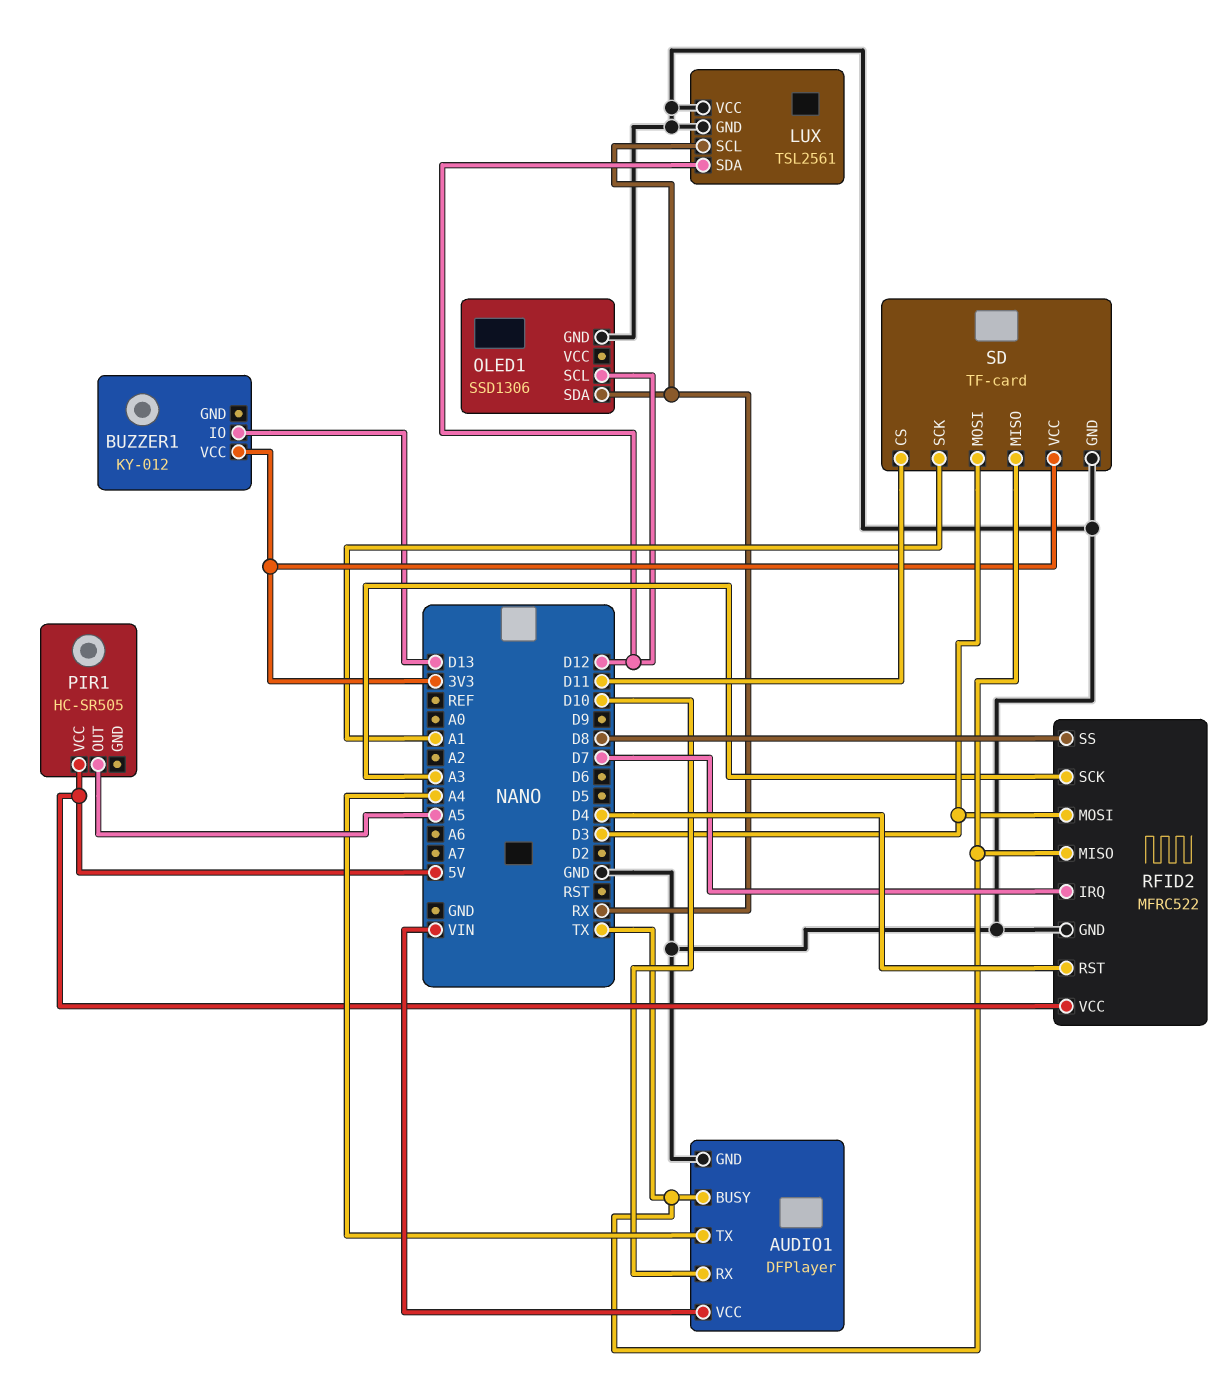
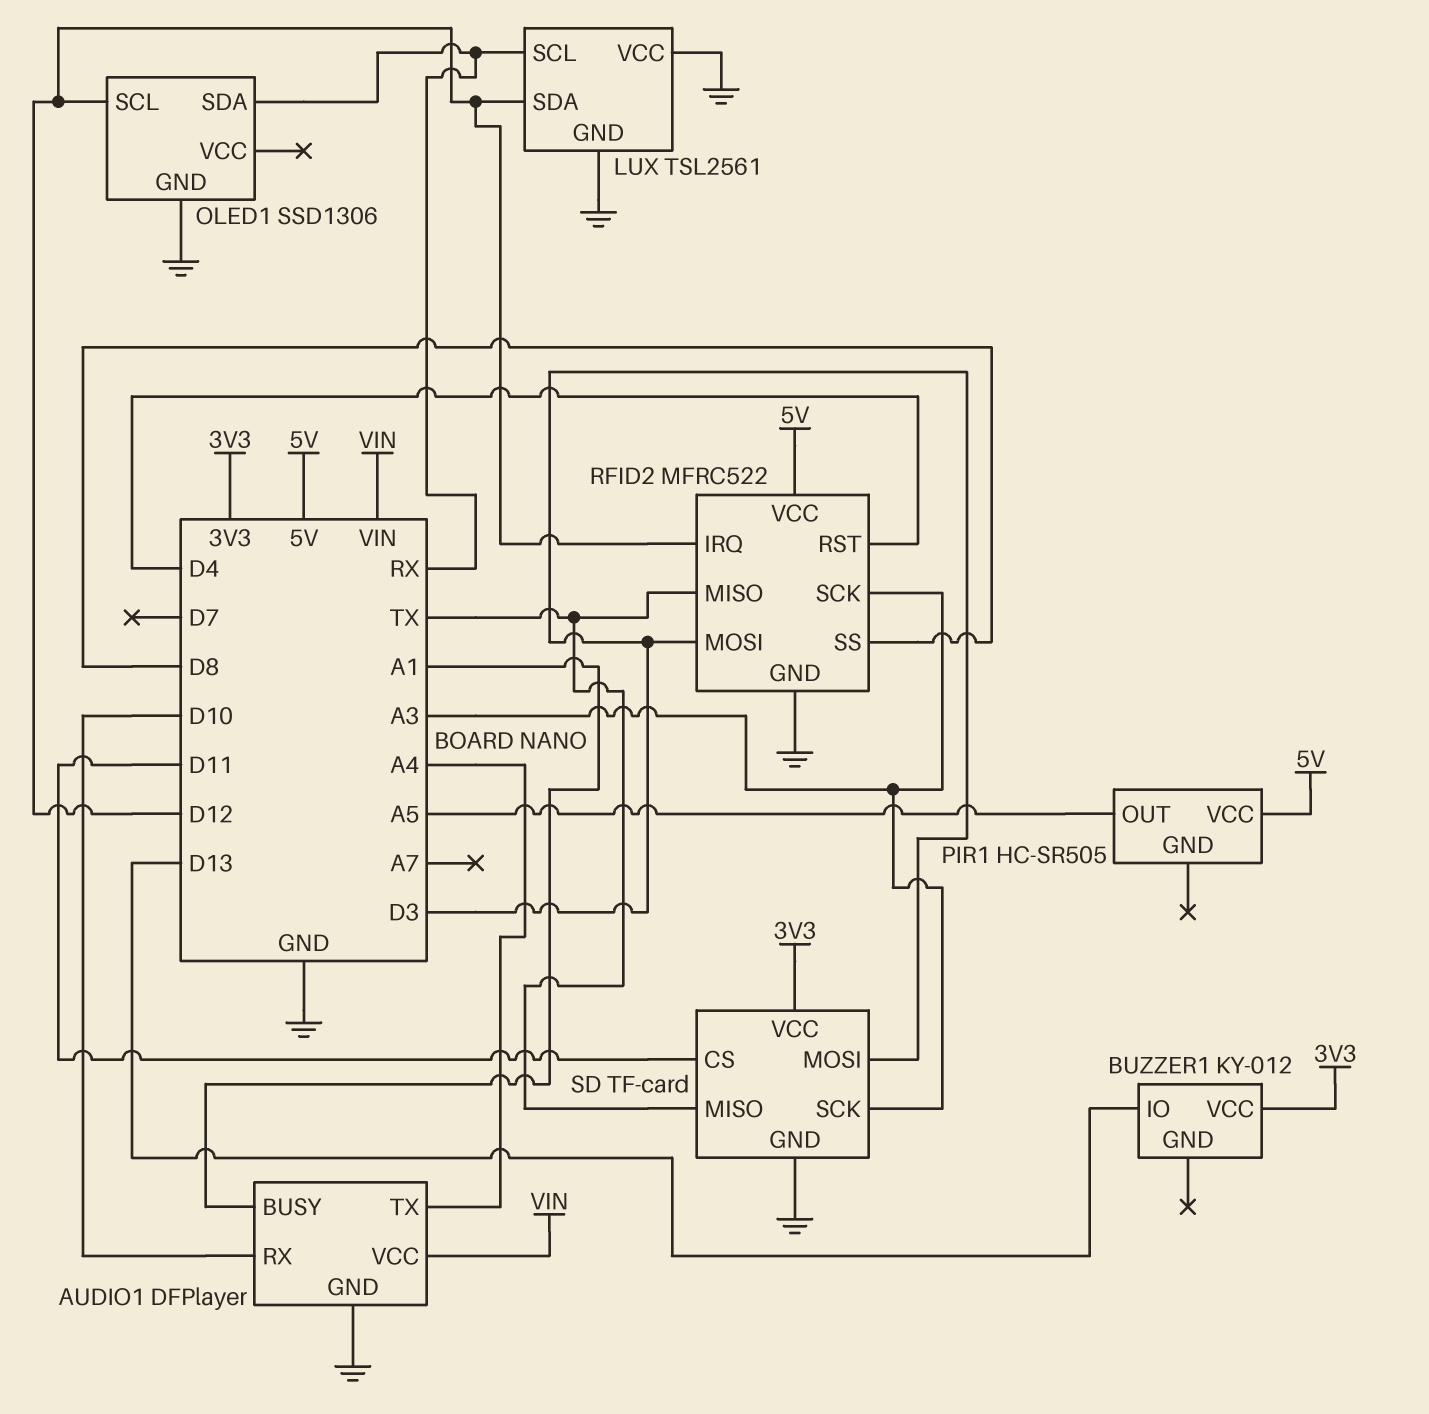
AUDIO1 pin BUSY: TX -> A1
RFID2 pin IRQ: D7 -> D12
SD pin SCK: A1 -> A3

